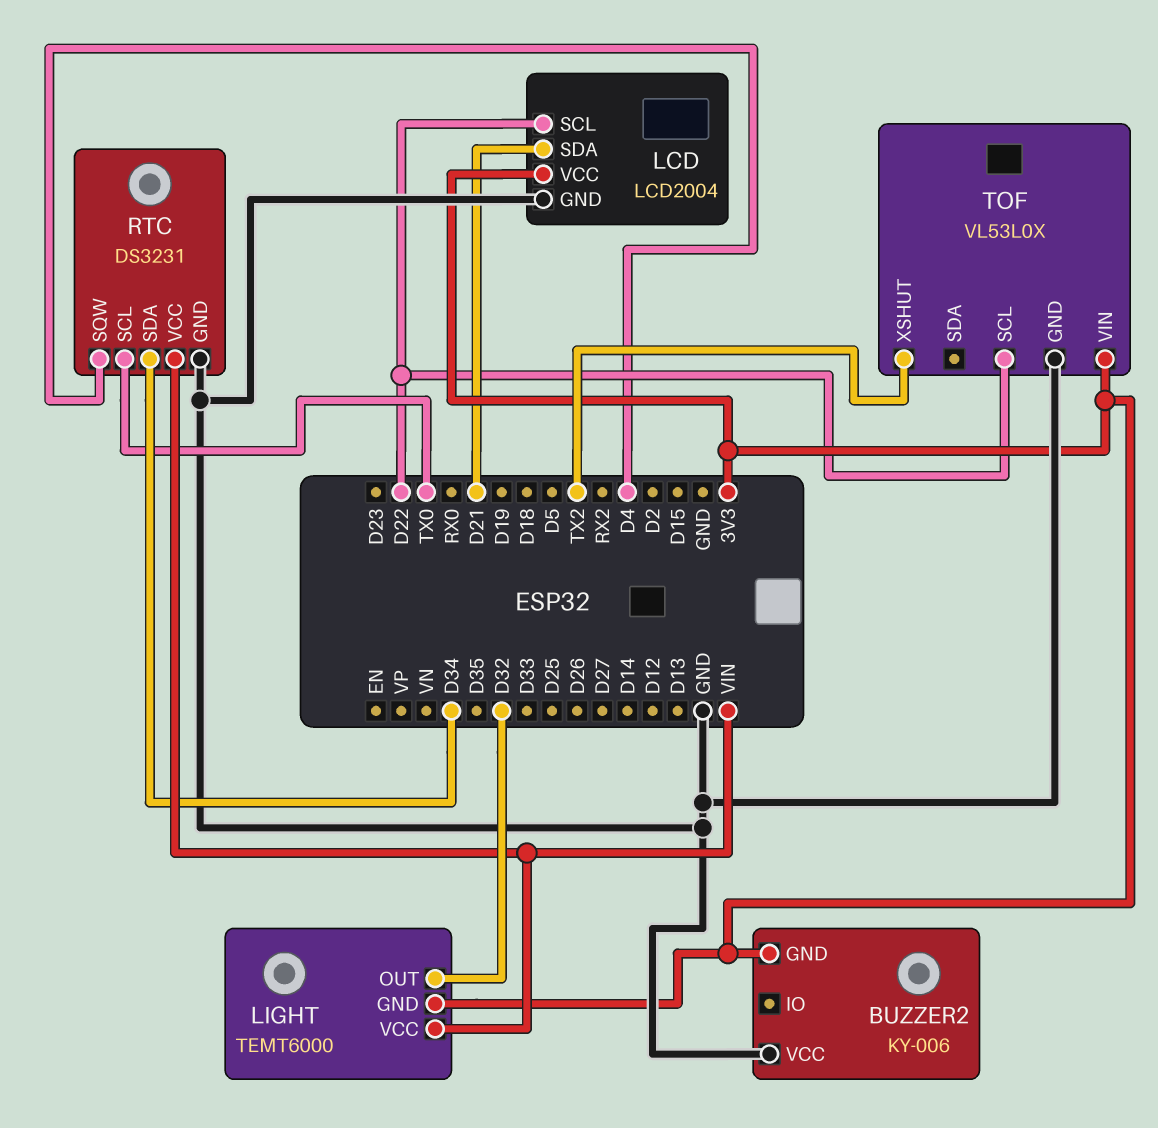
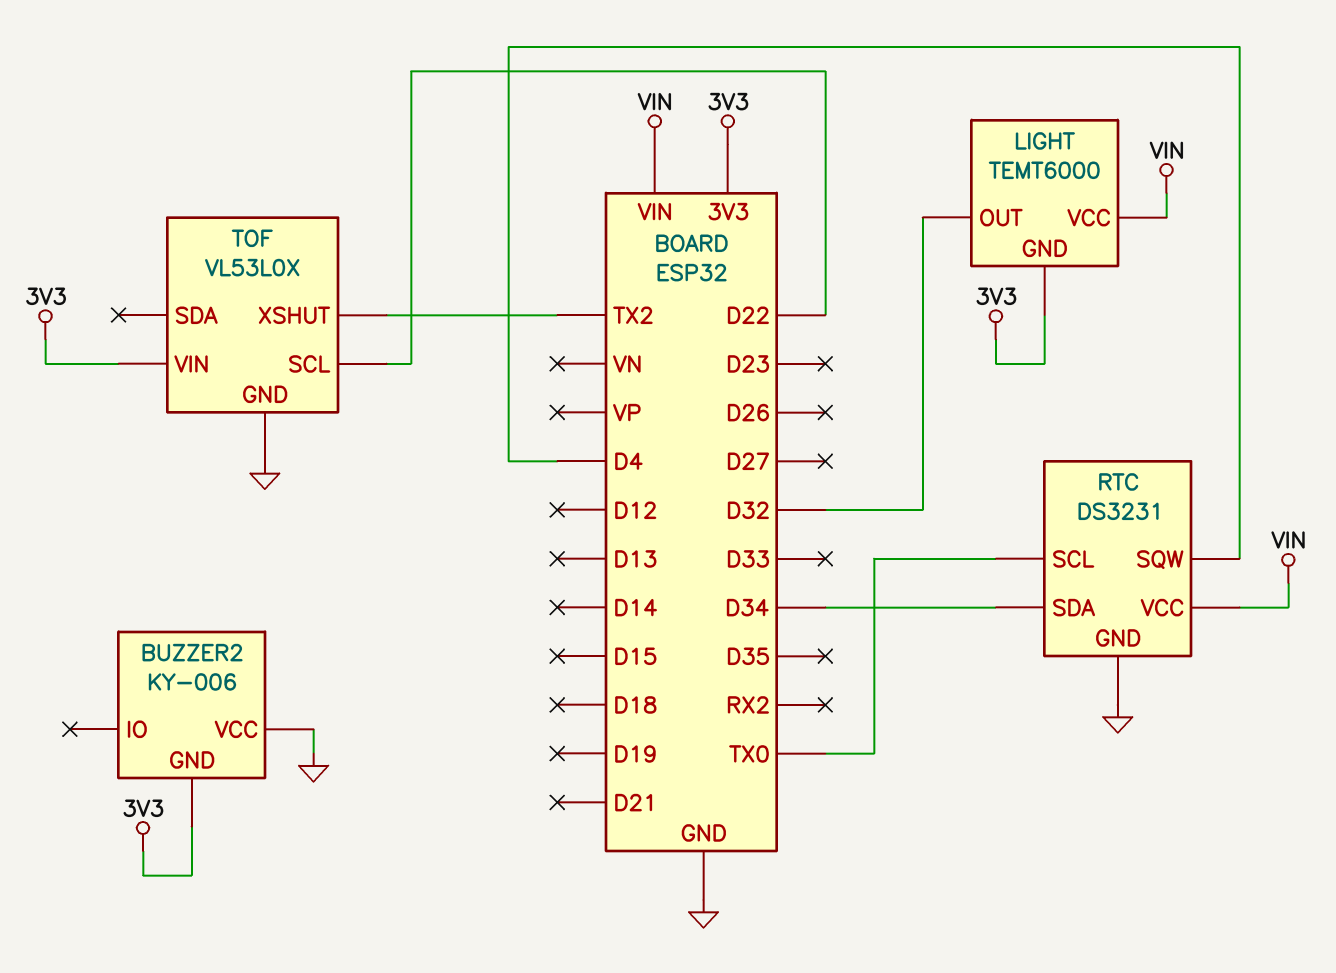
LCD: LCD2004 -> none
LCD pin GND: GND -> none
LCD pin SCL: D22 -> none
LCD pin SDA: D21 -> none
LCD pin VCC: 3V3 -> none

